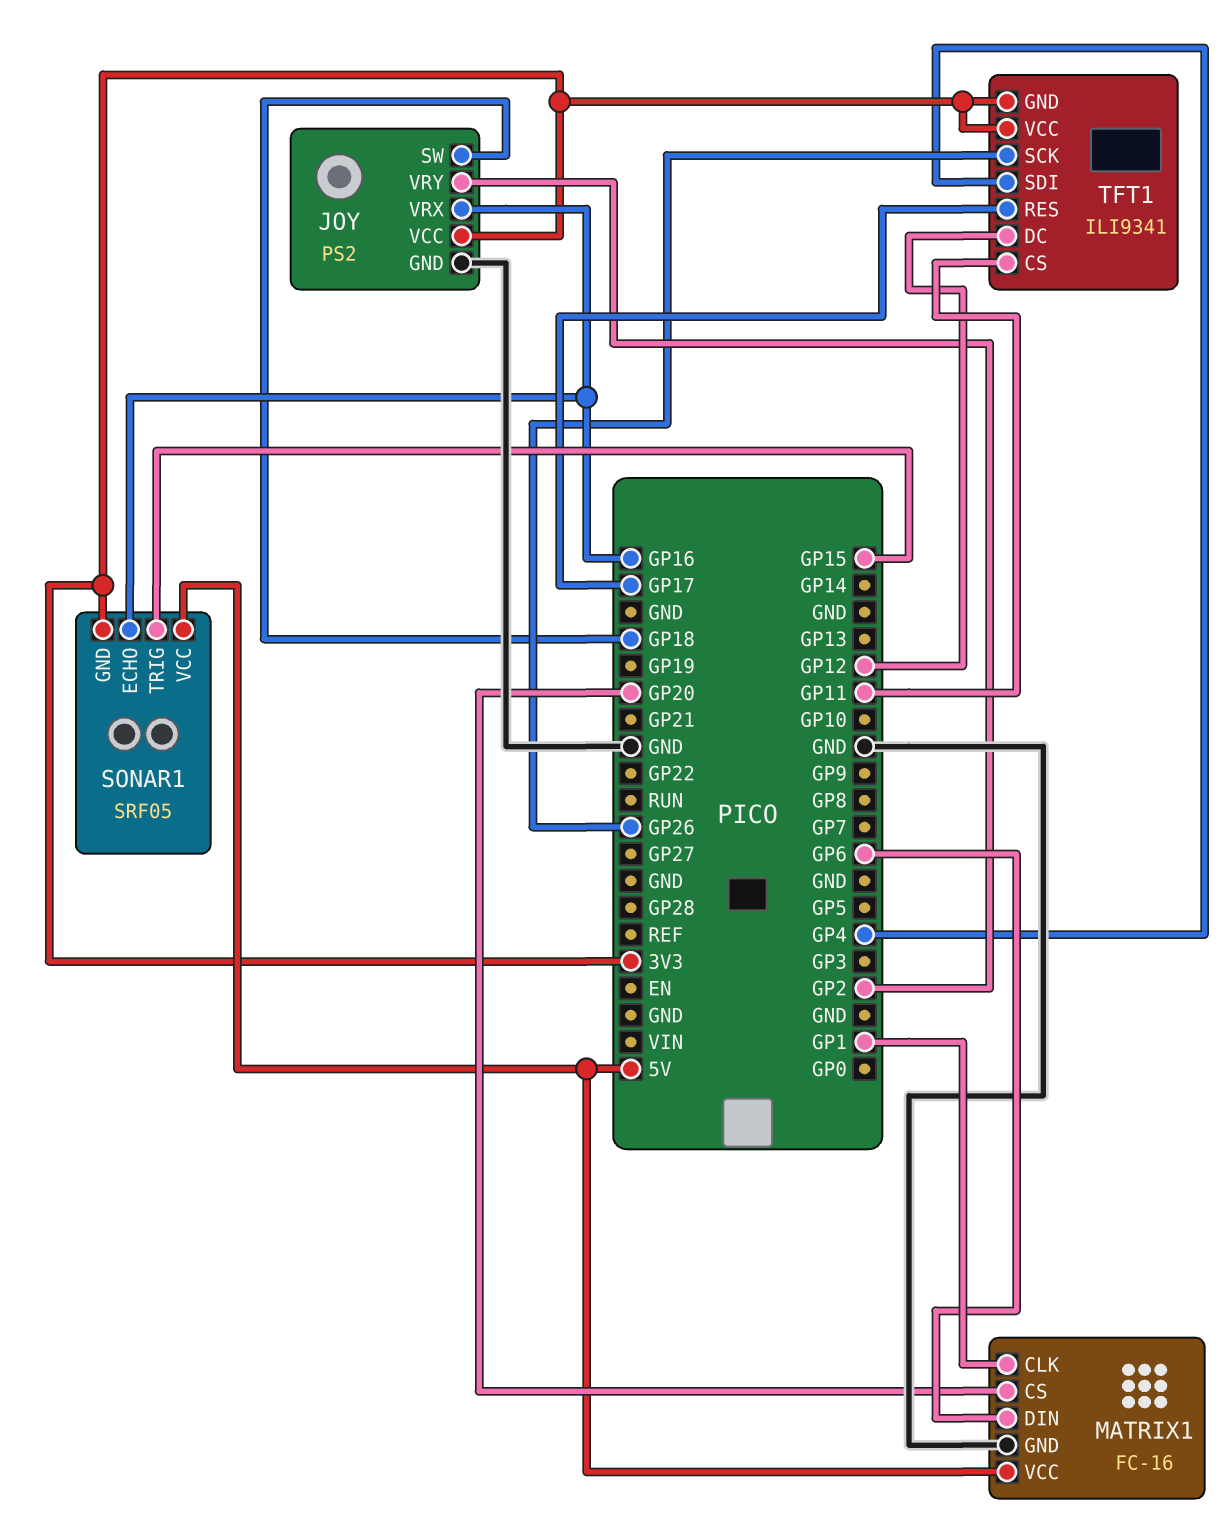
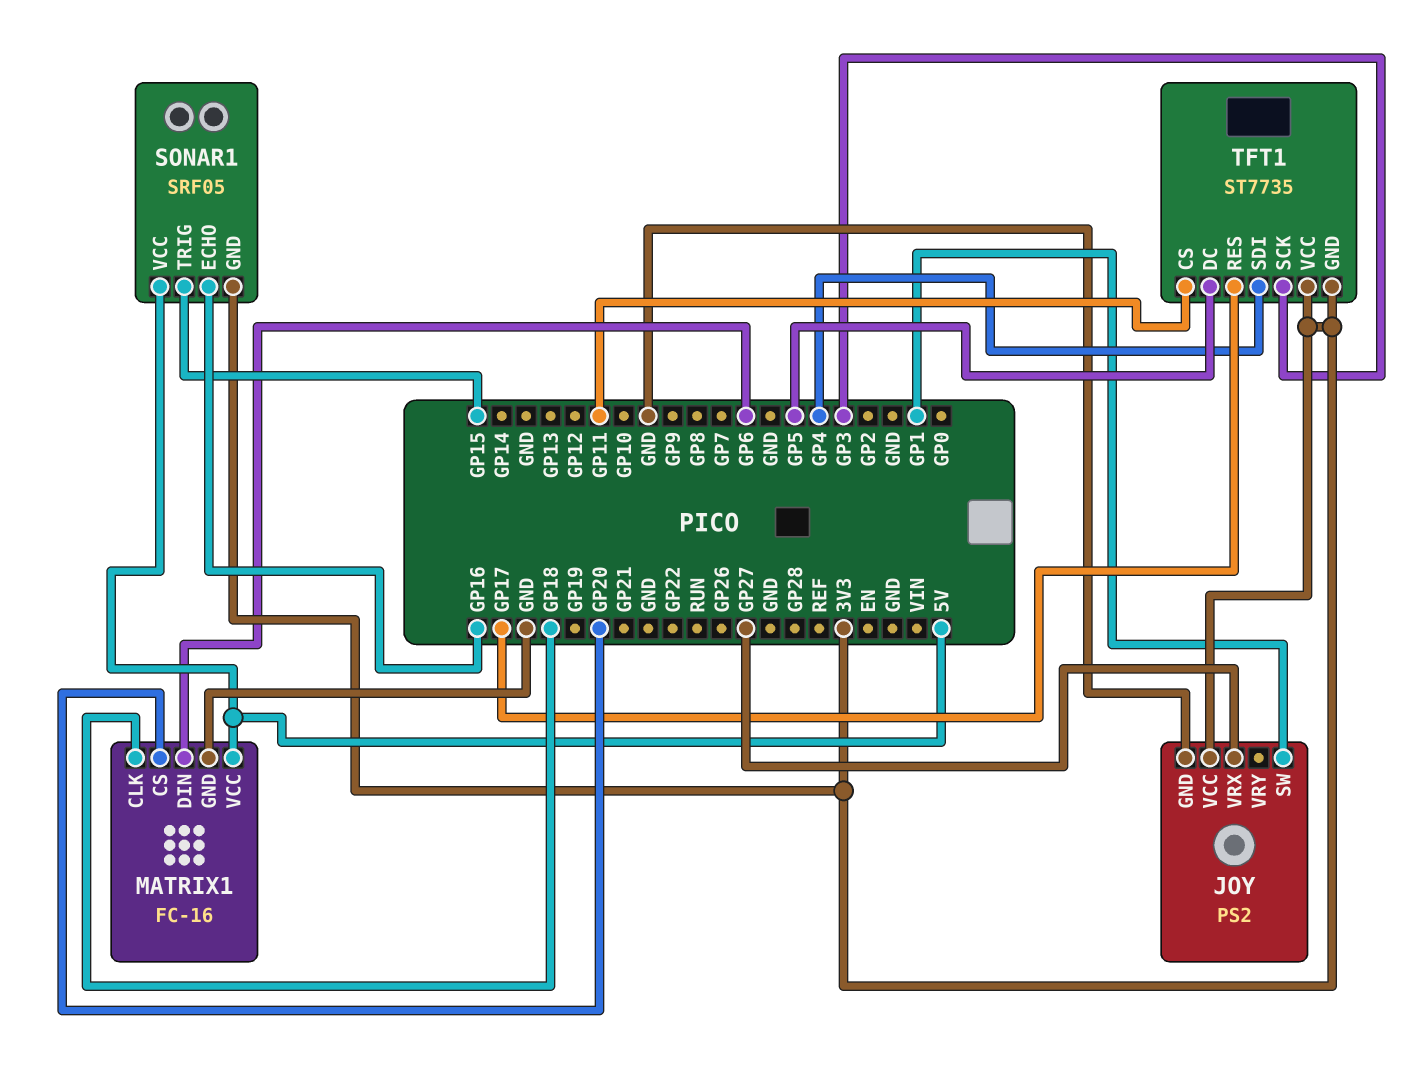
JOY pin SW: GP18 -> GP1
JOY pin VRX: GP16 -> GP27
JOY pin VRY: GP2 -> none
MATRIX1 pin CLK: GP1 -> GP18
TFT1: ILI9341 -> ST7735
TFT1 pin DC: GP12 -> GP5
TFT1 pin SCK: GP26 -> GP3

